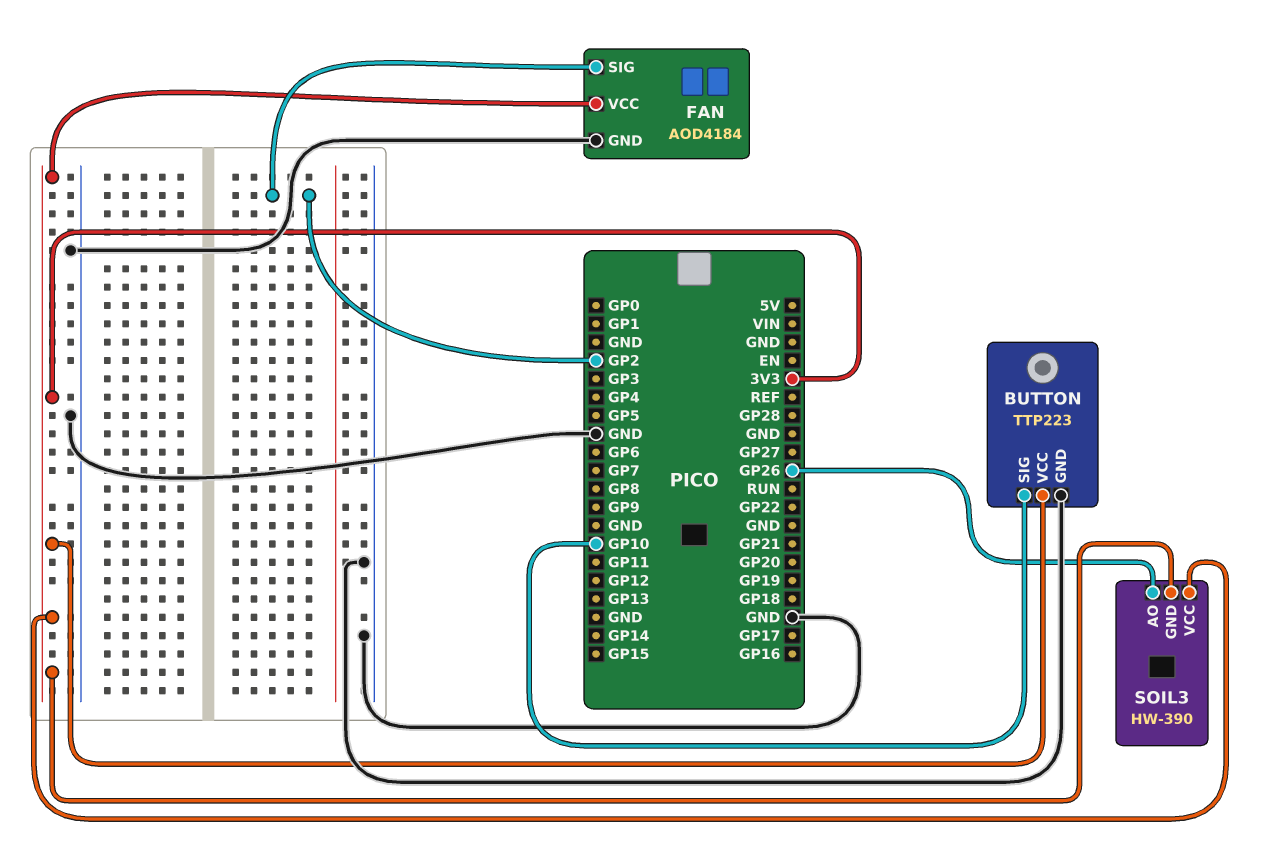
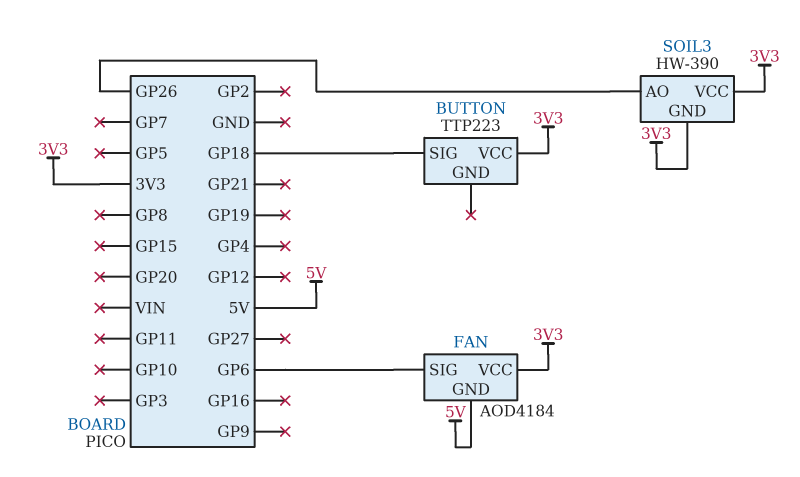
BUTTON pin GND: GND -> none
BUTTON pin SIG: GP10 -> GP18
FAN pin GND: GND -> 5V
FAN pin SIG: GP2 -> GP6

